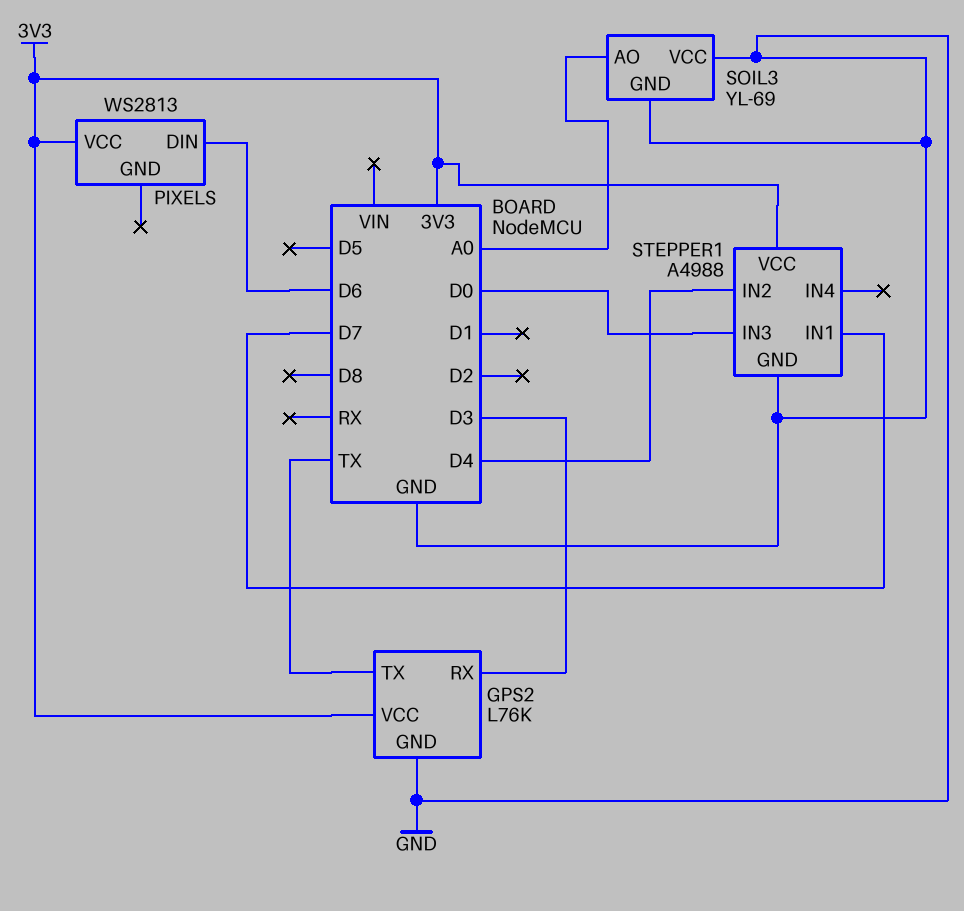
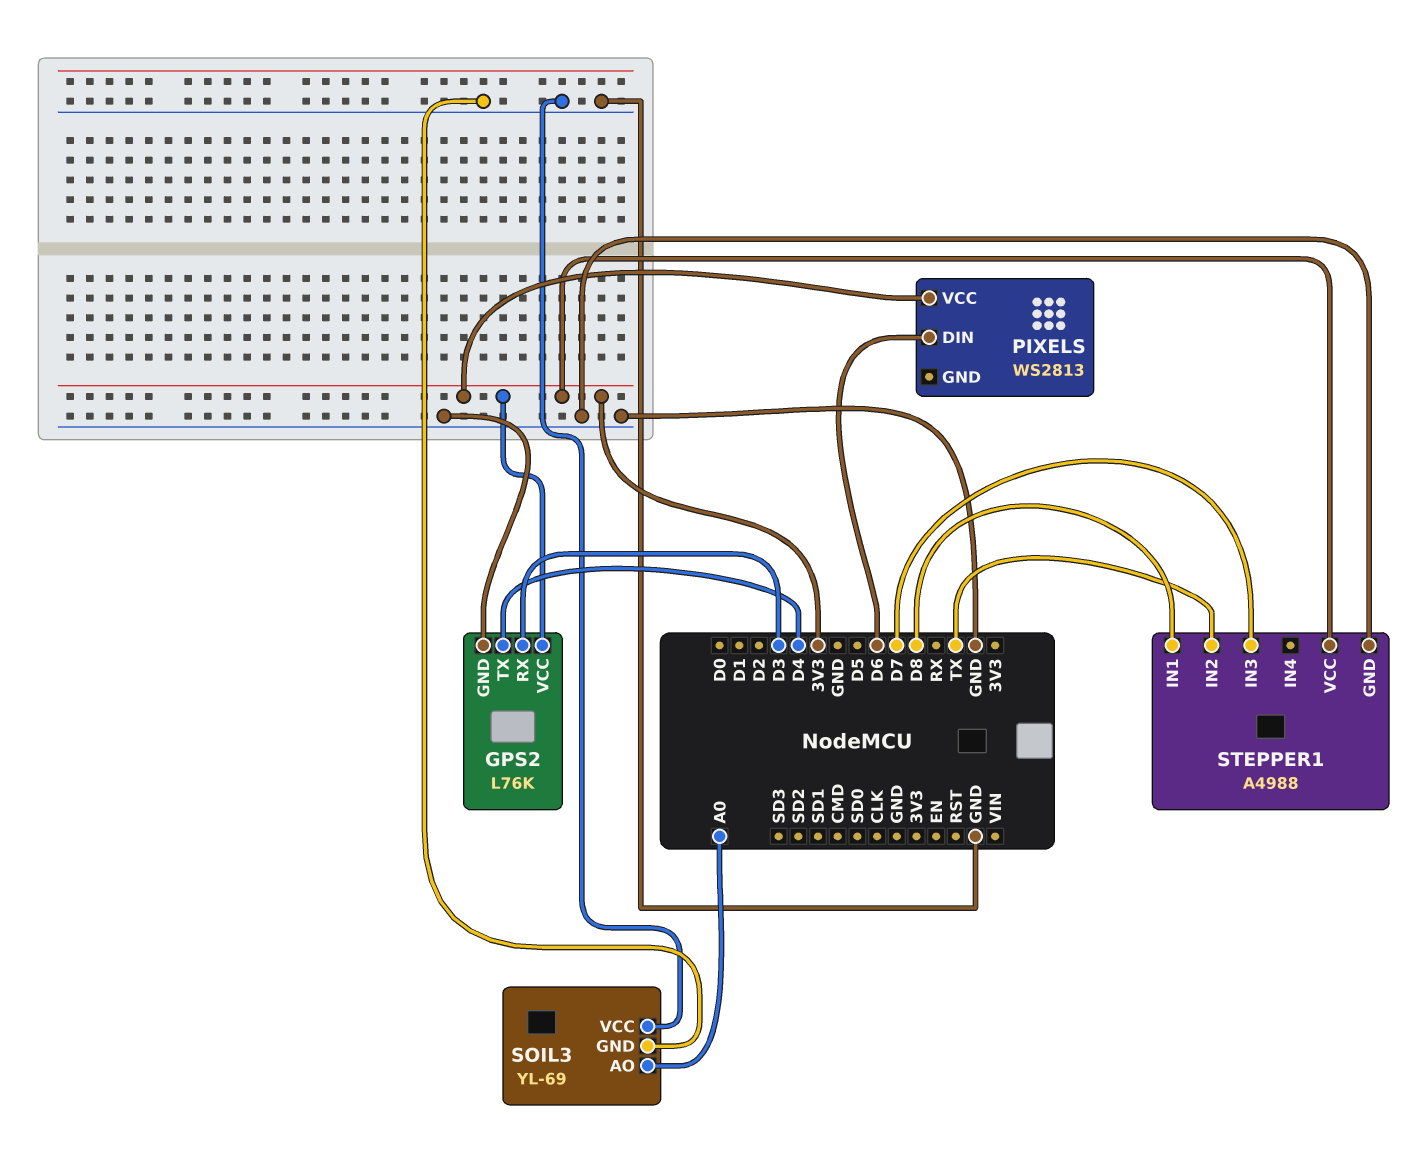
GPS2 pin TX: TX -> D4
STEPPER1 pin IN1: D7 -> D8
STEPPER1 pin IN2: D4 -> TX
STEPPER1 pin IN3: D0 -> D7

